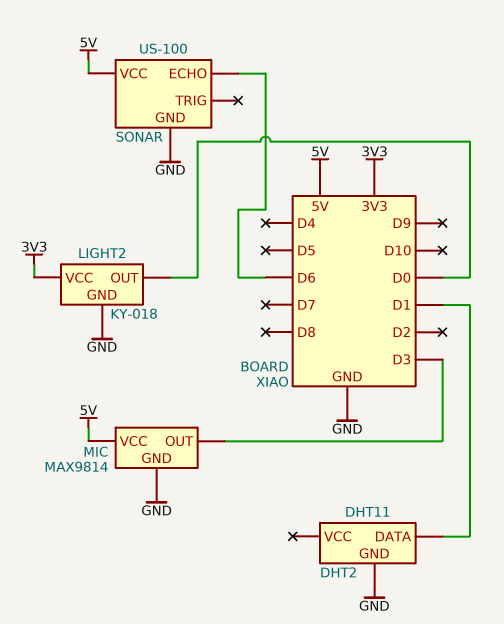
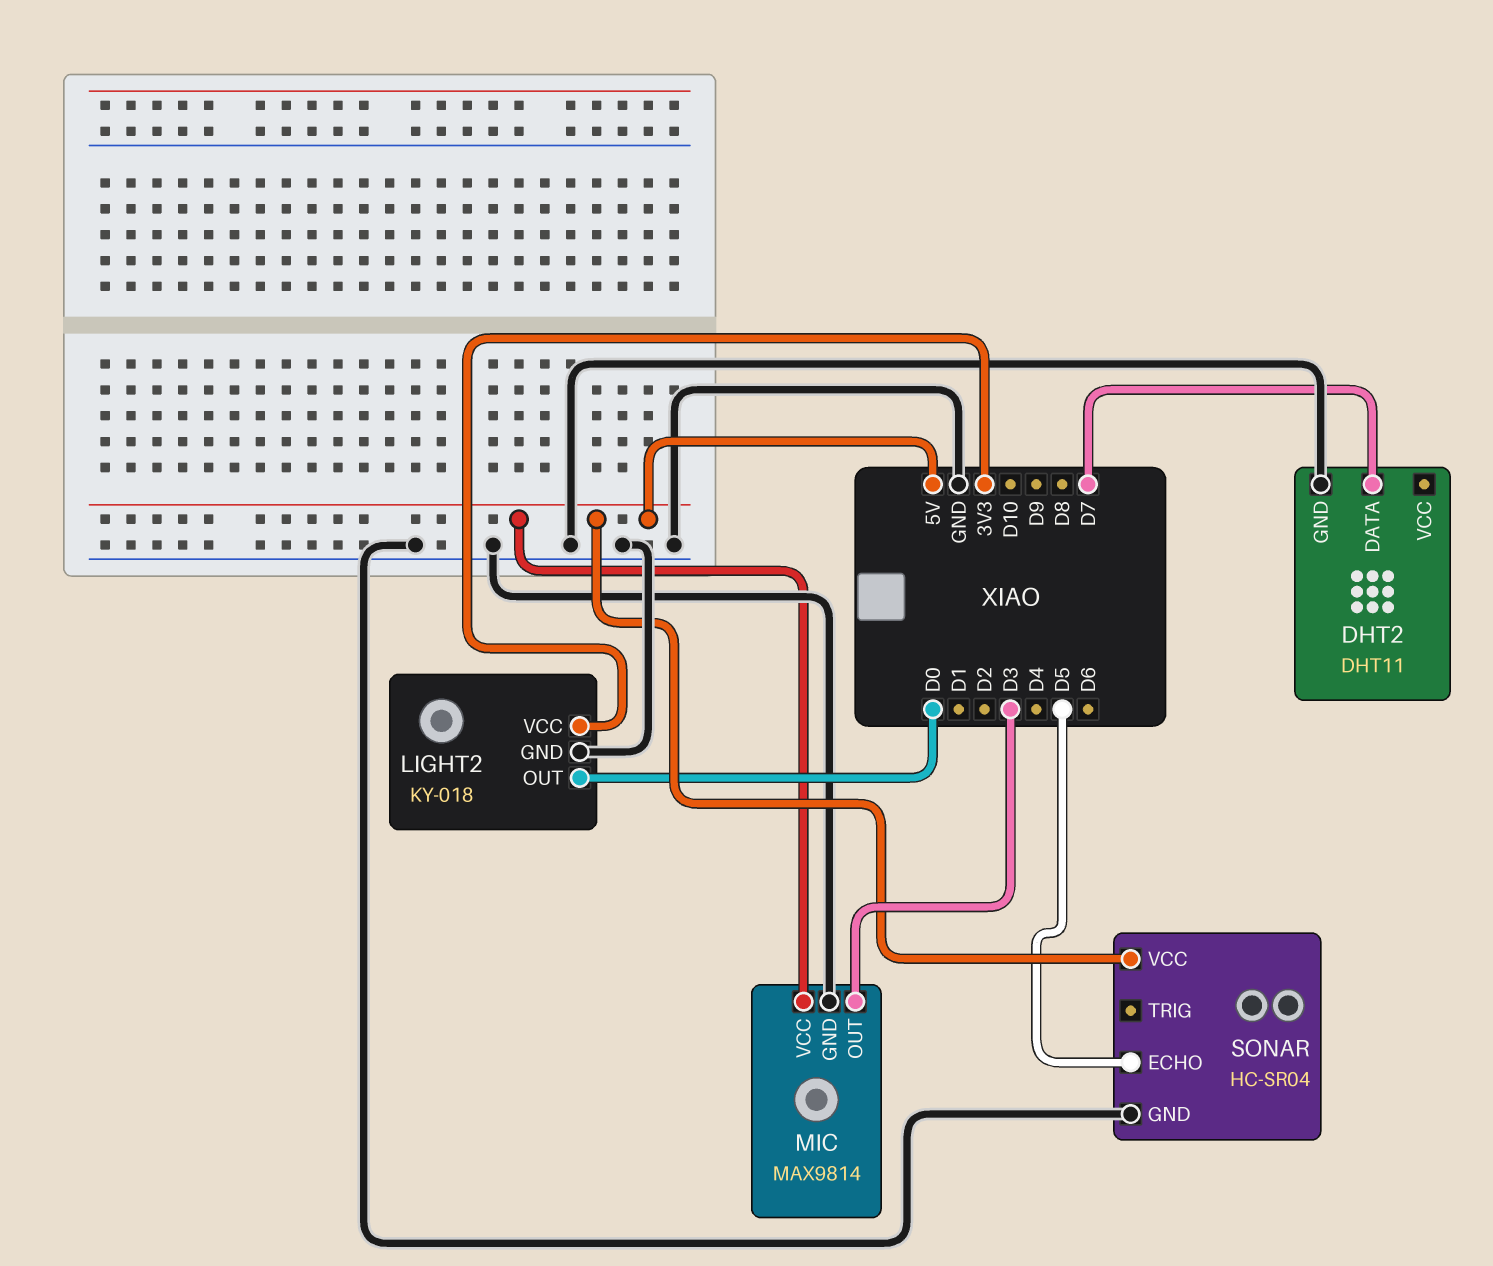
DHT2 pin DATA: D1 -> D7
SONAR: US-100 -> HC-SR04
SONAR pin ECHO: D6 -> D5

